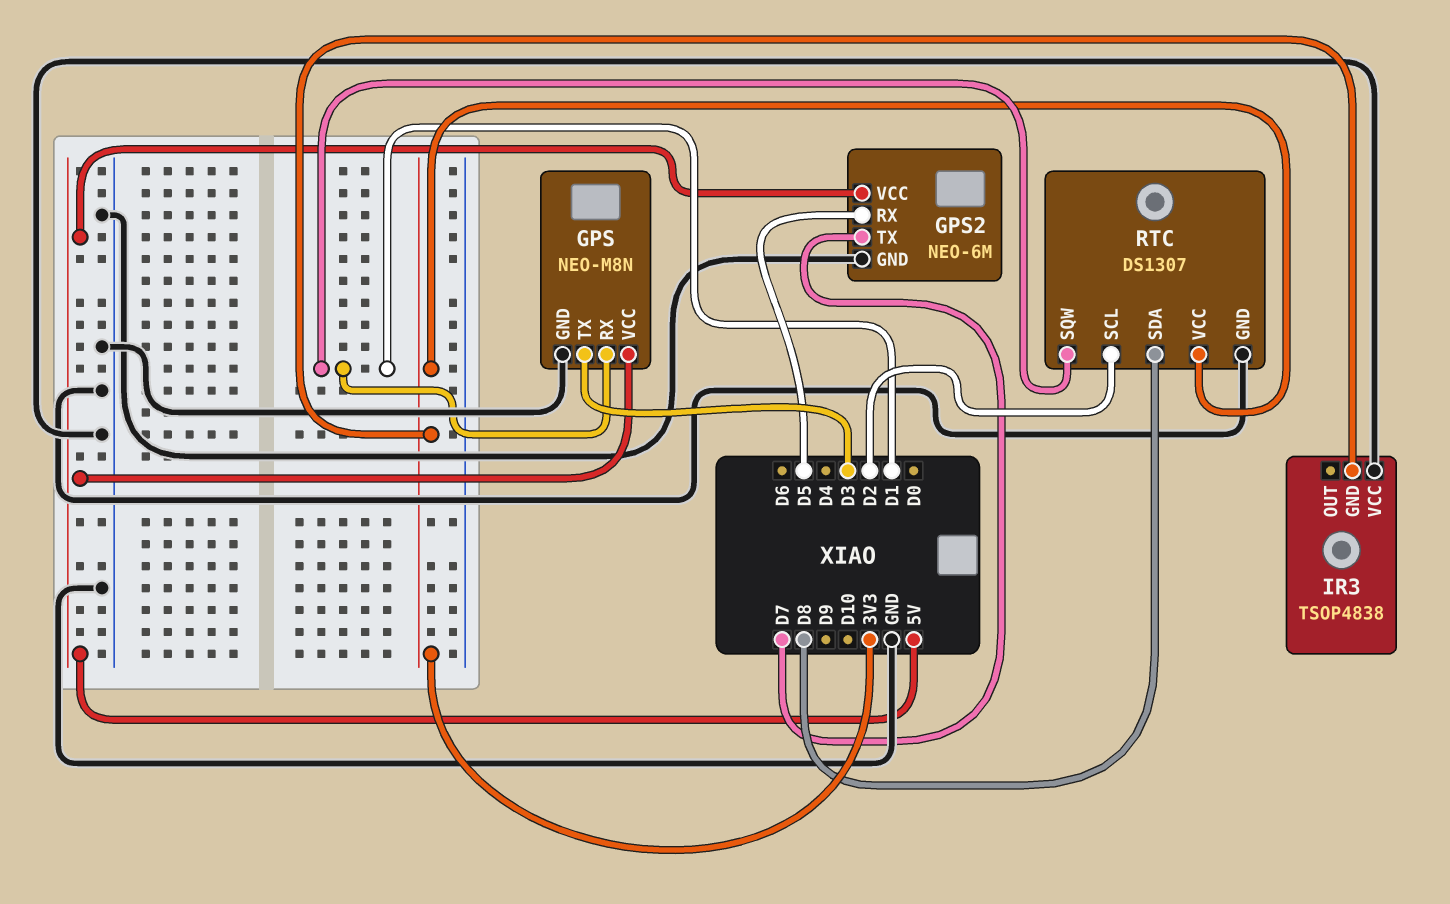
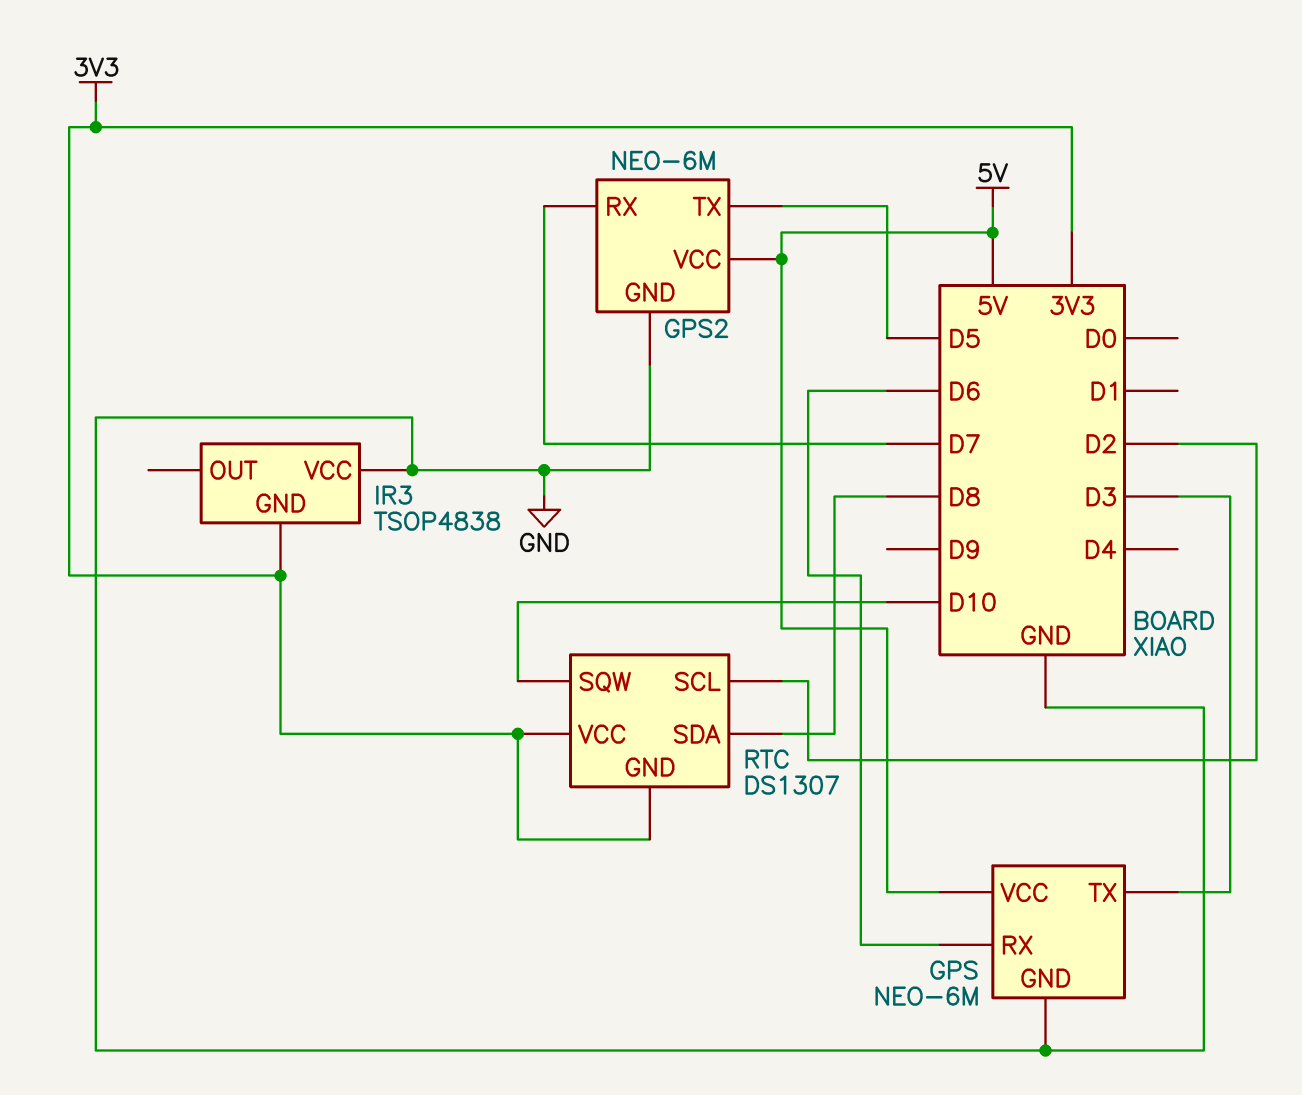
GPS: NEO-M8N -> NEO-6M
GPS pin RX: D1 -> D6
GPS2 pin RX: D5 -> D7
GPS2 pin TX: D7 -> D5
RTC pin GND: GND -> 3V3
RTC pin SQW: D1 -> D10

